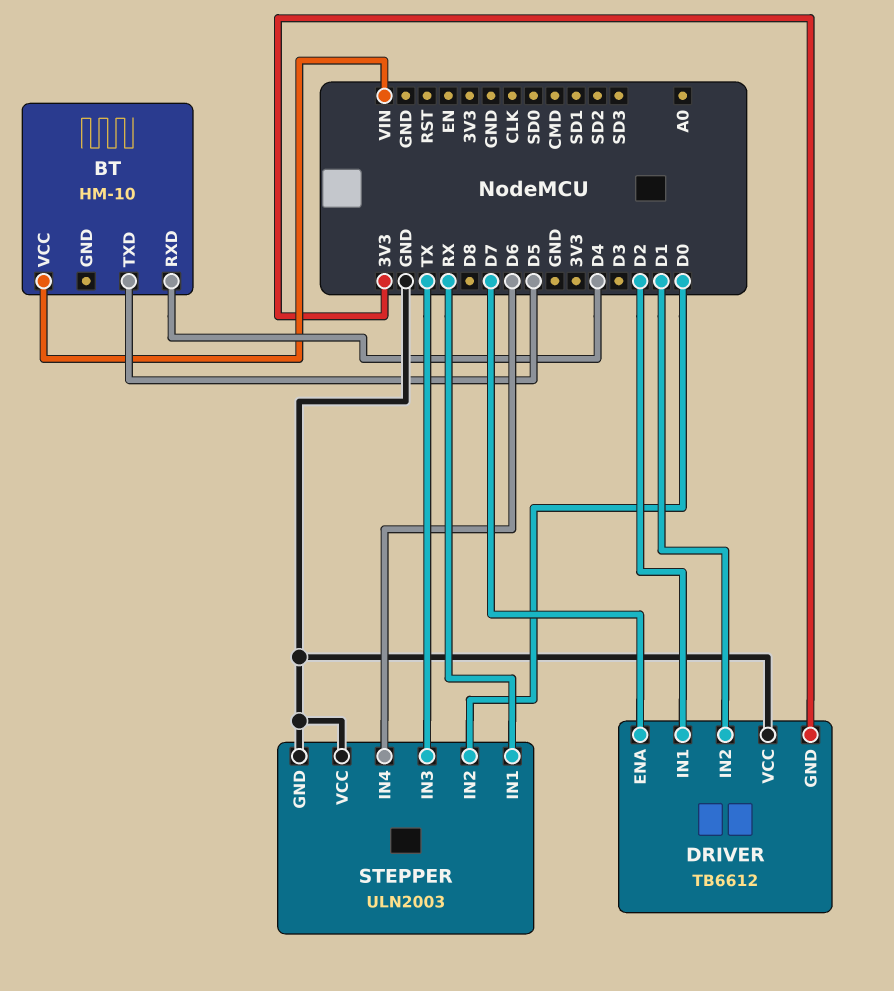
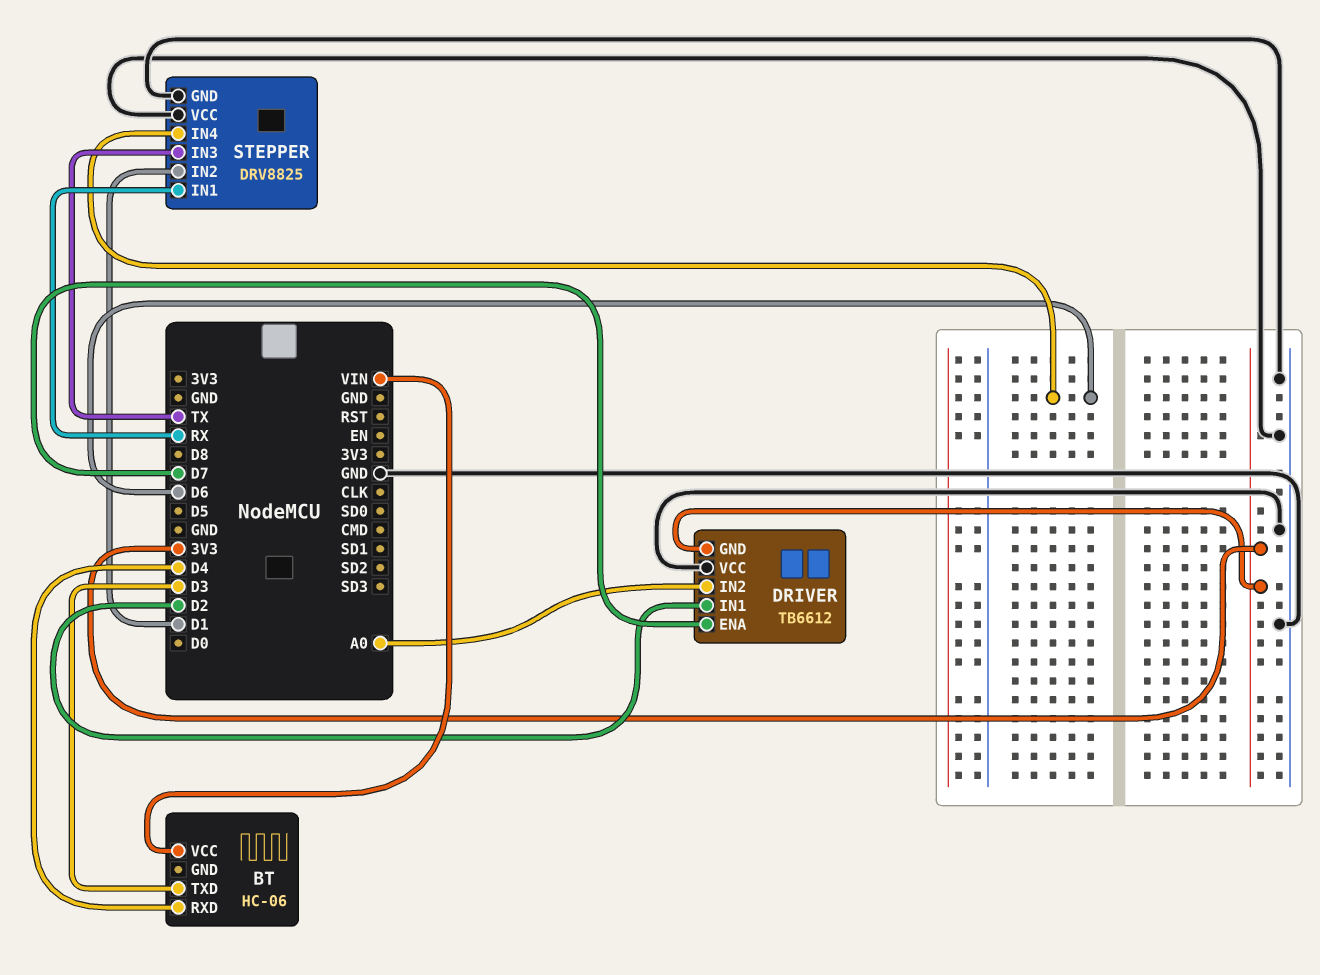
BT: HM-10 -> HC-06
BT pin TXD: D5 -> D3
DRIVER pin IN2: D1 -> A0
STEPPER: ULN2003 -> DRV8825
STEPPER pin IN2: D0 -> D1

